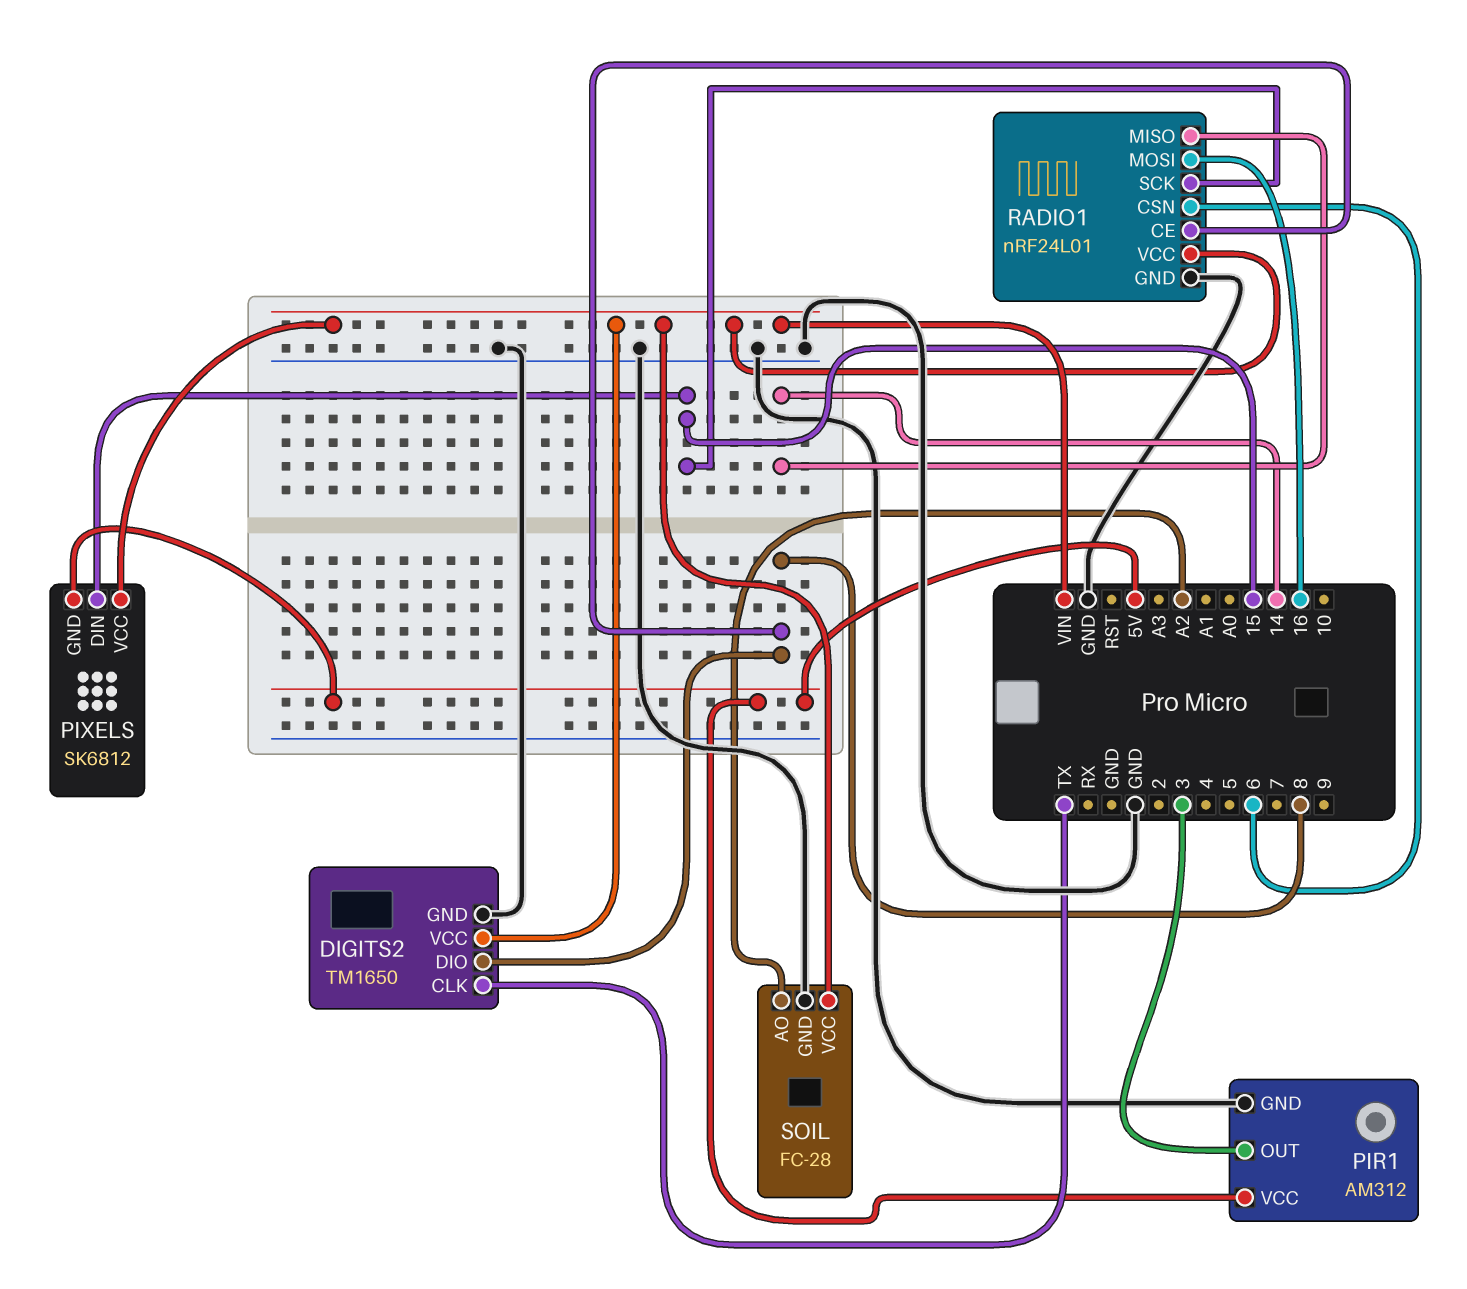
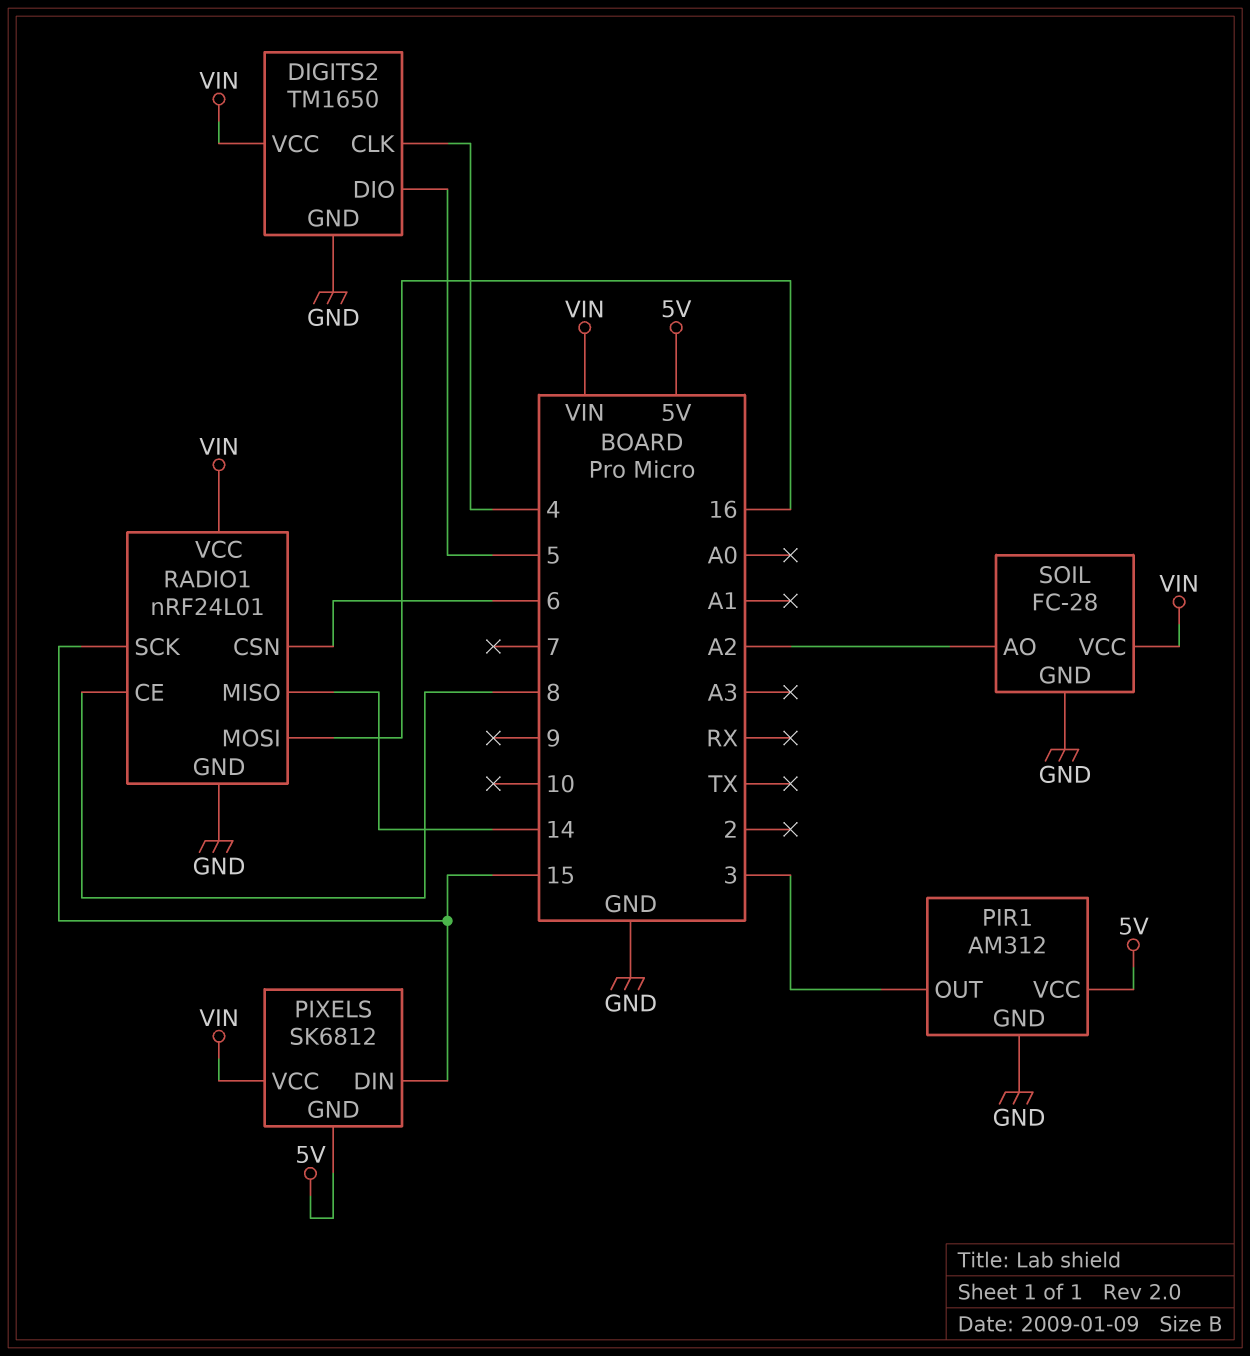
DIGITS2 pin CLK: TX -> 4
DIGITS2 pin DIO: 8 -> 5

